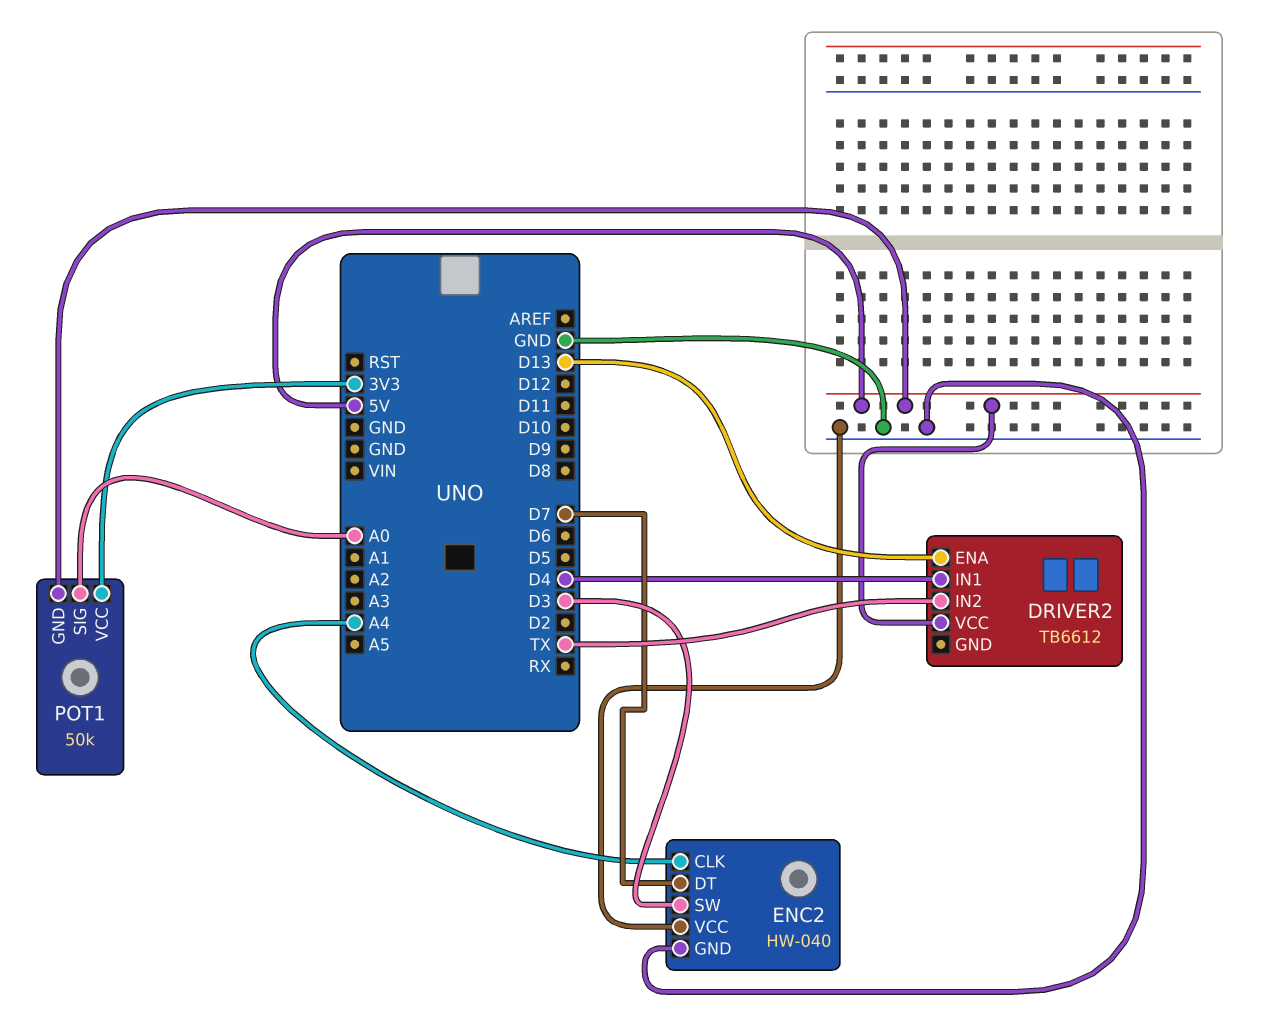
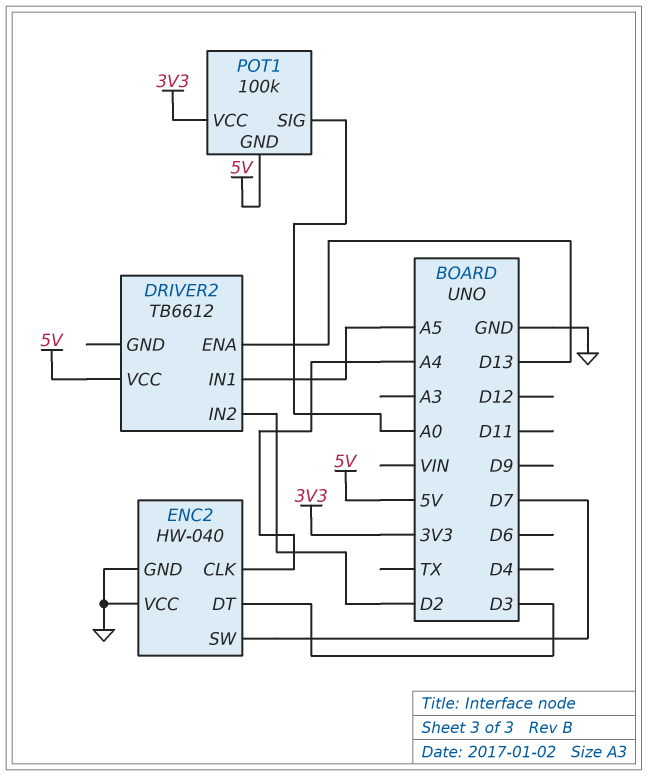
DRIVER2 pin IN1: D4 -> A5
DRIVER2 pin IN2: TX -> D2
ENC2 pin DT: D7 -> D3
ENC2 pin SW: D3 -> D7
POT1: 50k -> 100k

